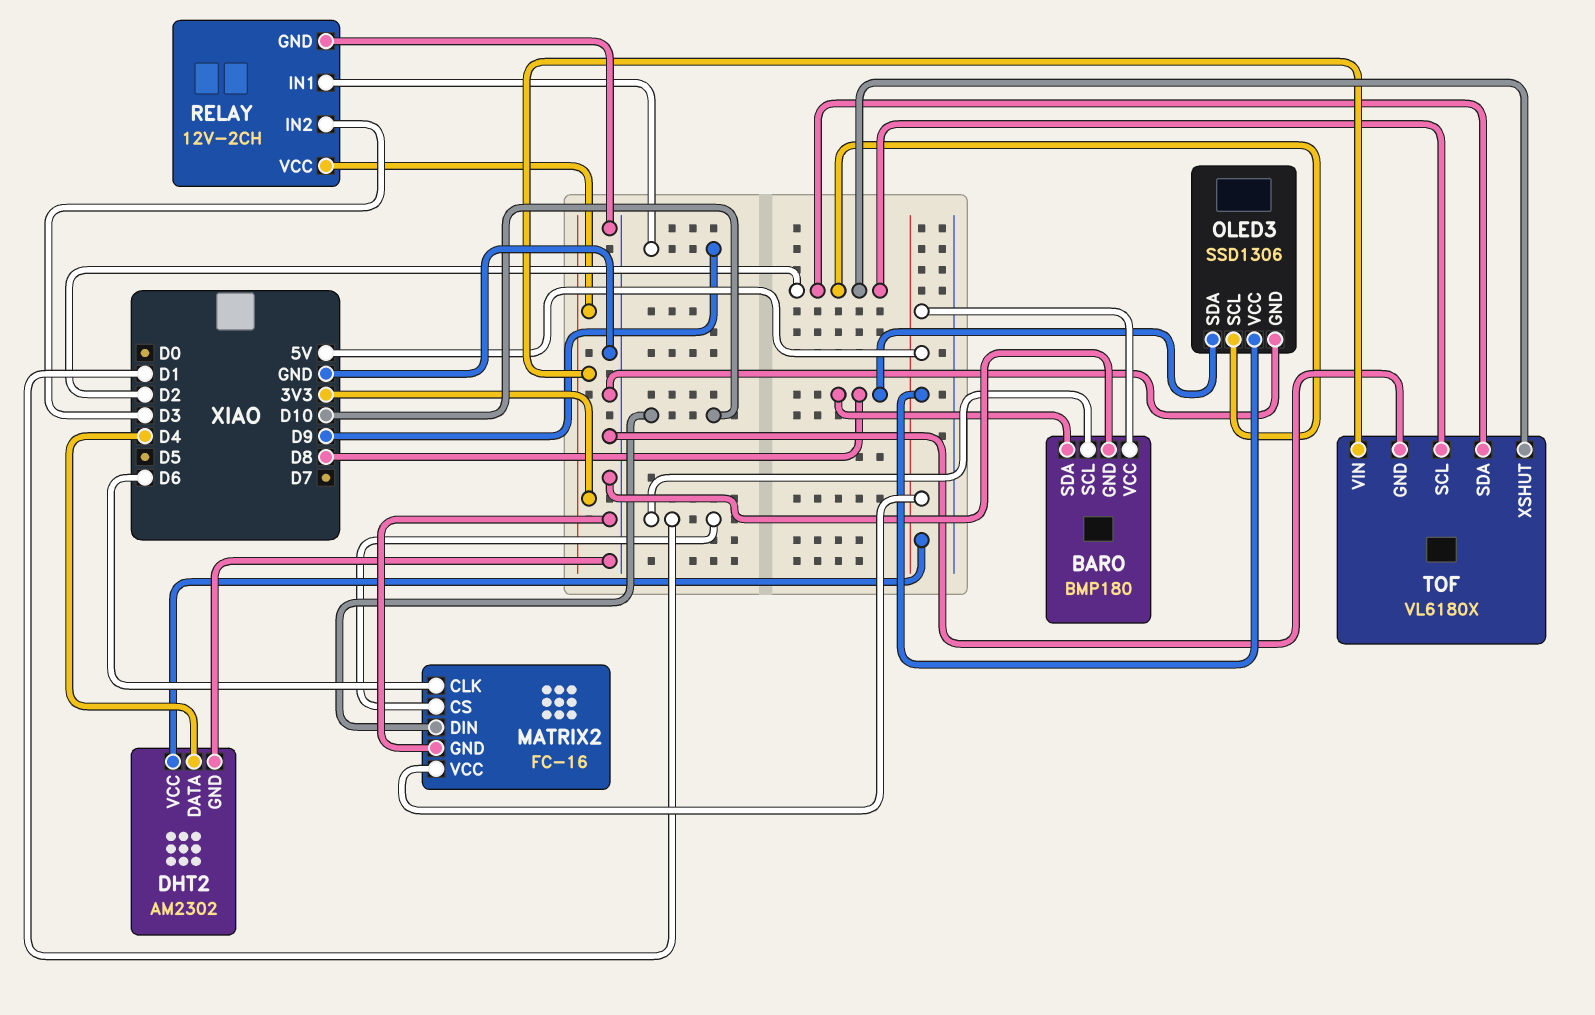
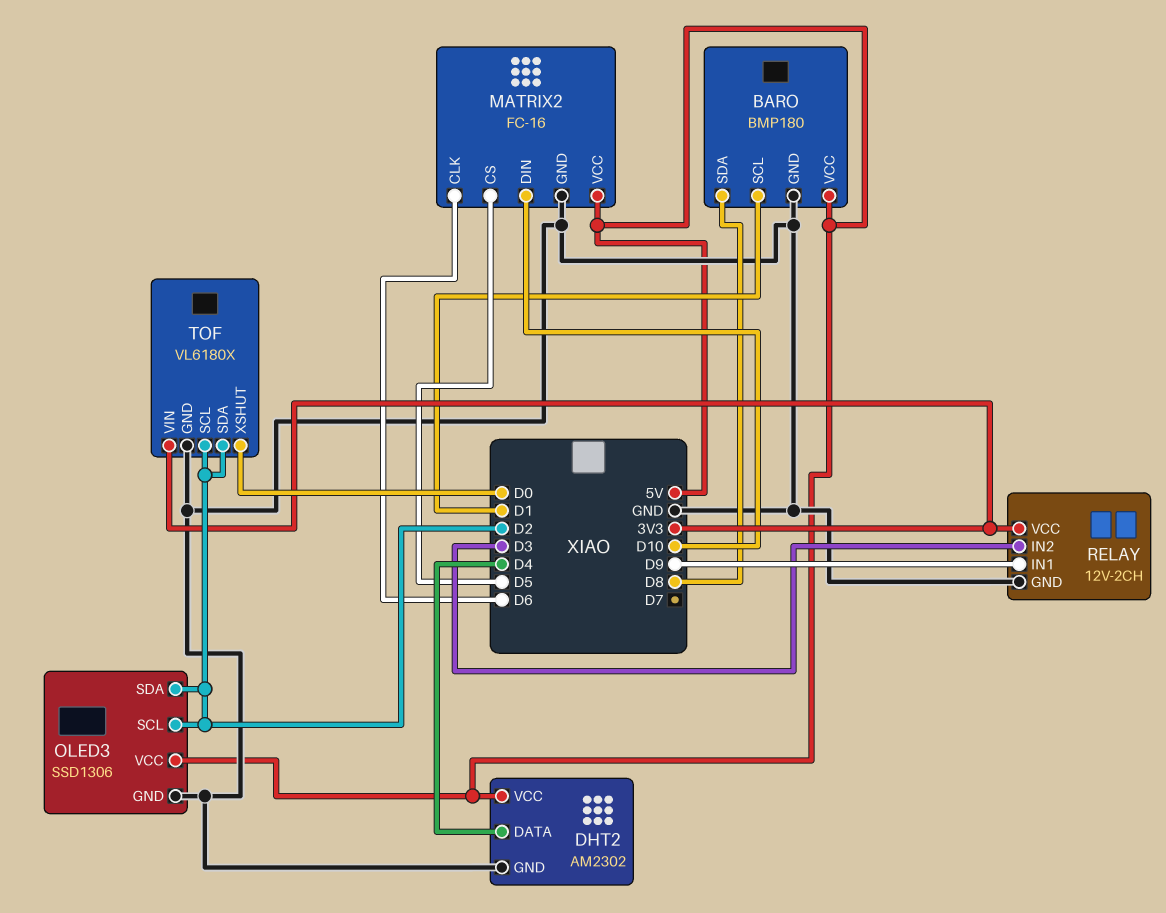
MATRIX2 pin CS: D1 -> D5
OLED3 pin SDA: D8 -> D2
TOF pin XSHUT: D2 -> D0

